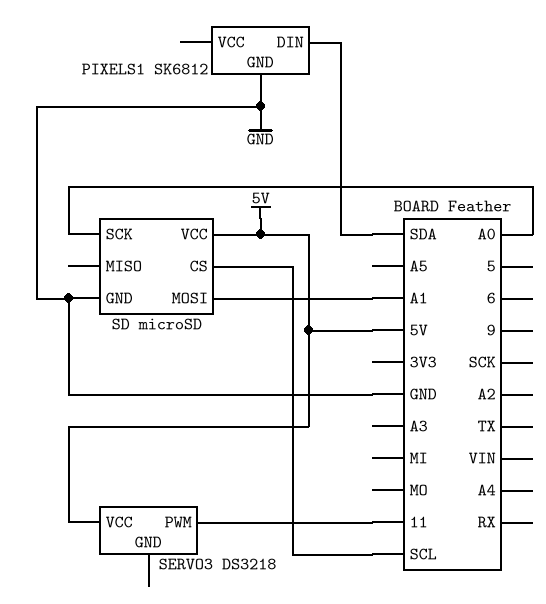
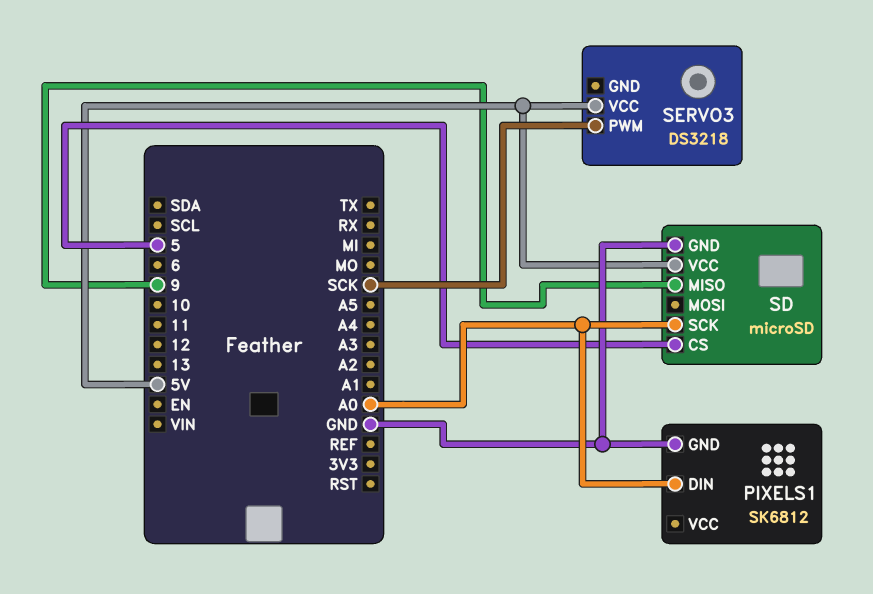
PIXELS1 pin DIN: SDA -> A0
SD pin CS: SCL -> 5
SD pin MISO: none -> 9
SD pin MOSI: A1 -> none
SERVO3 pin PWM: 11 -> SCK

